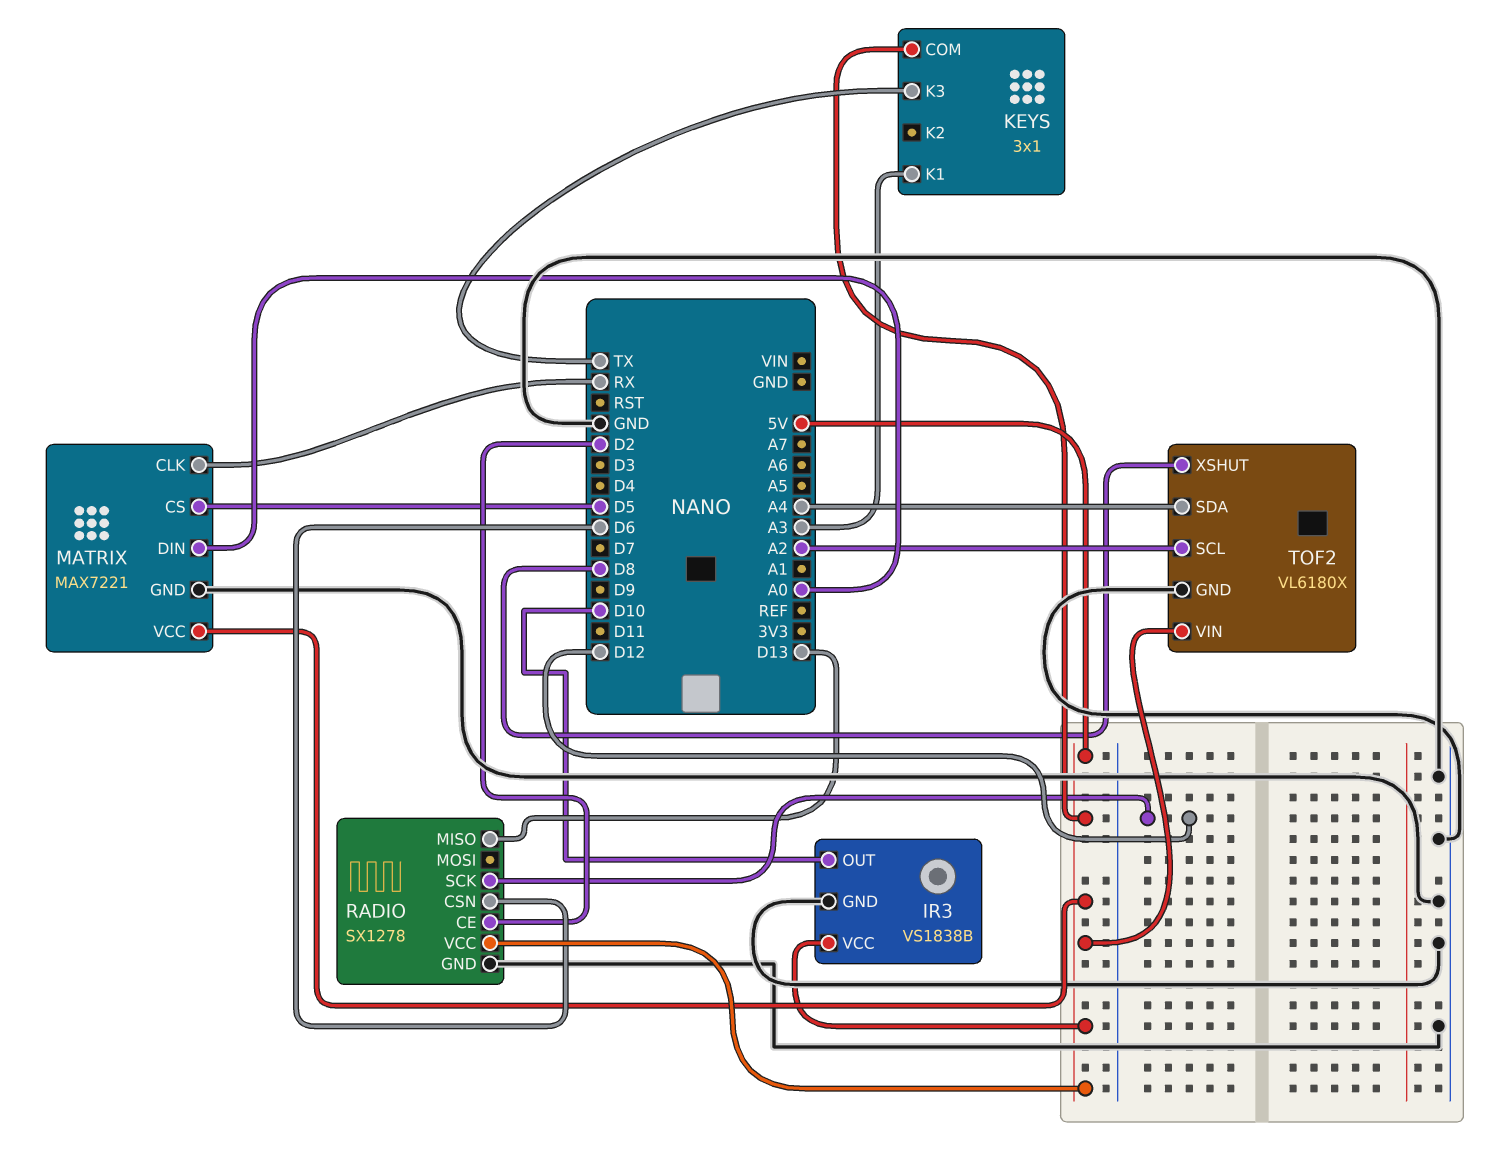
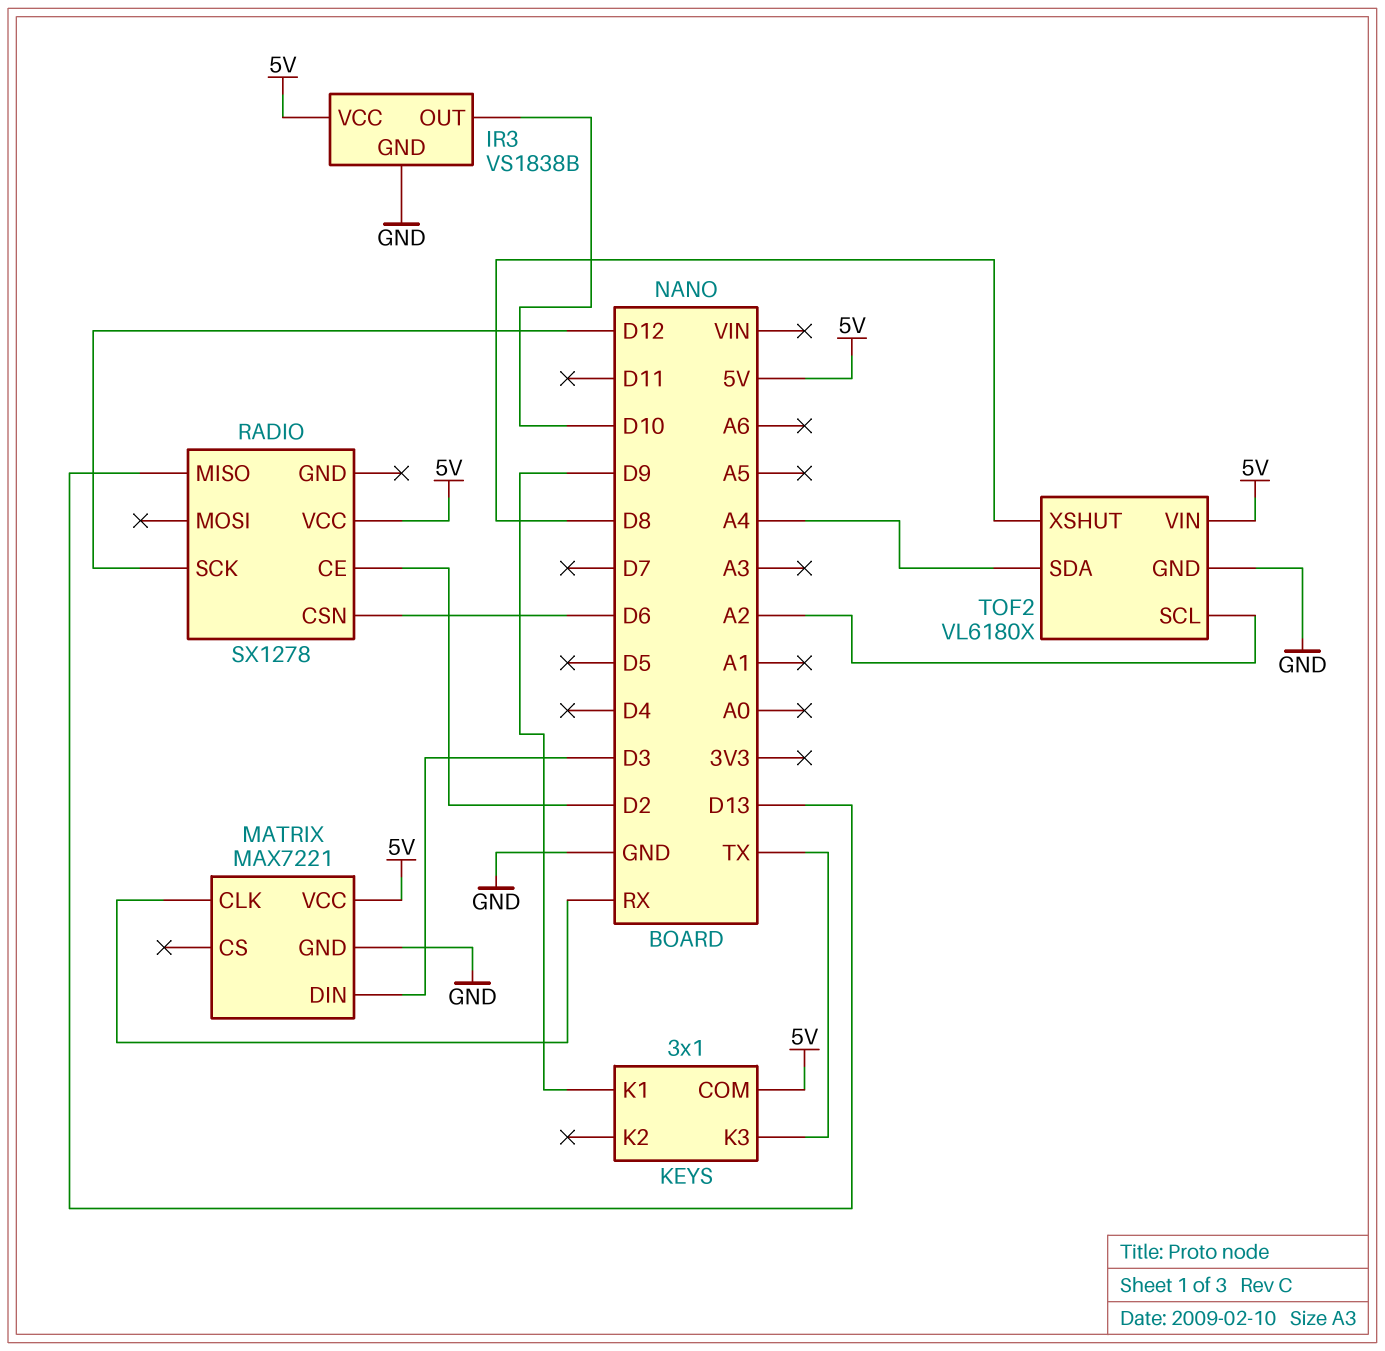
KEYS pin K1: A3 -> D9
MATRIX pin CS: D5 -> none
MATRIX pin DIN: A0 -> D3
RADIO pin GND: GND -> none

